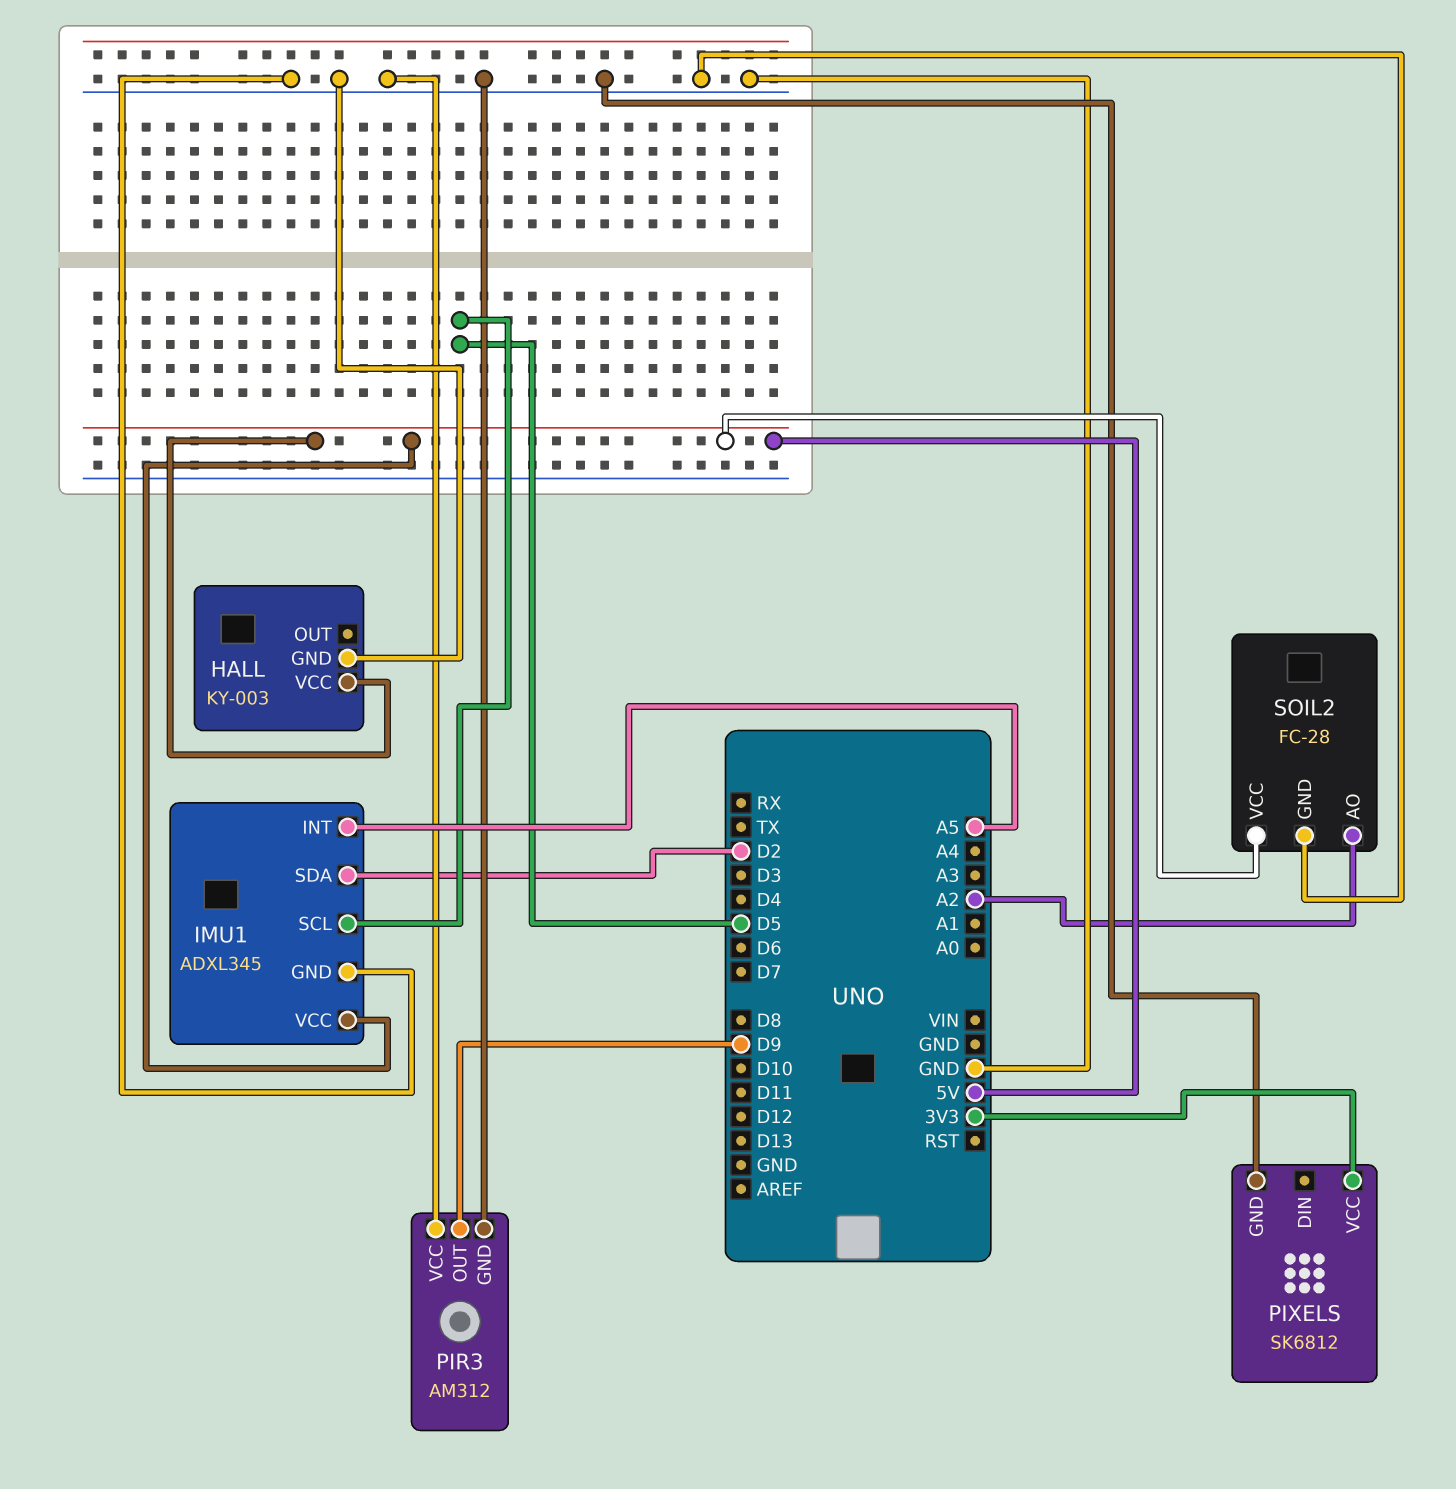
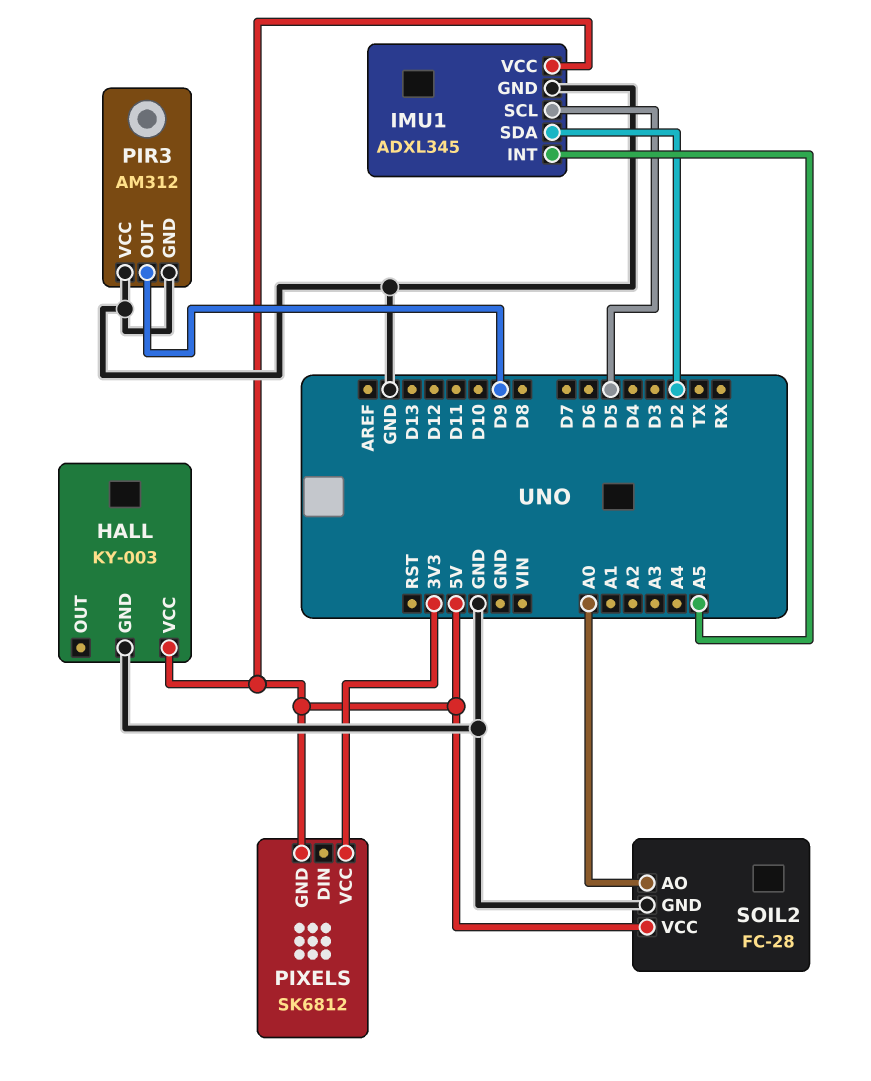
PIXELS pin GND: GND -> 5V
SOIL2 pin AO: A2 -> A0

